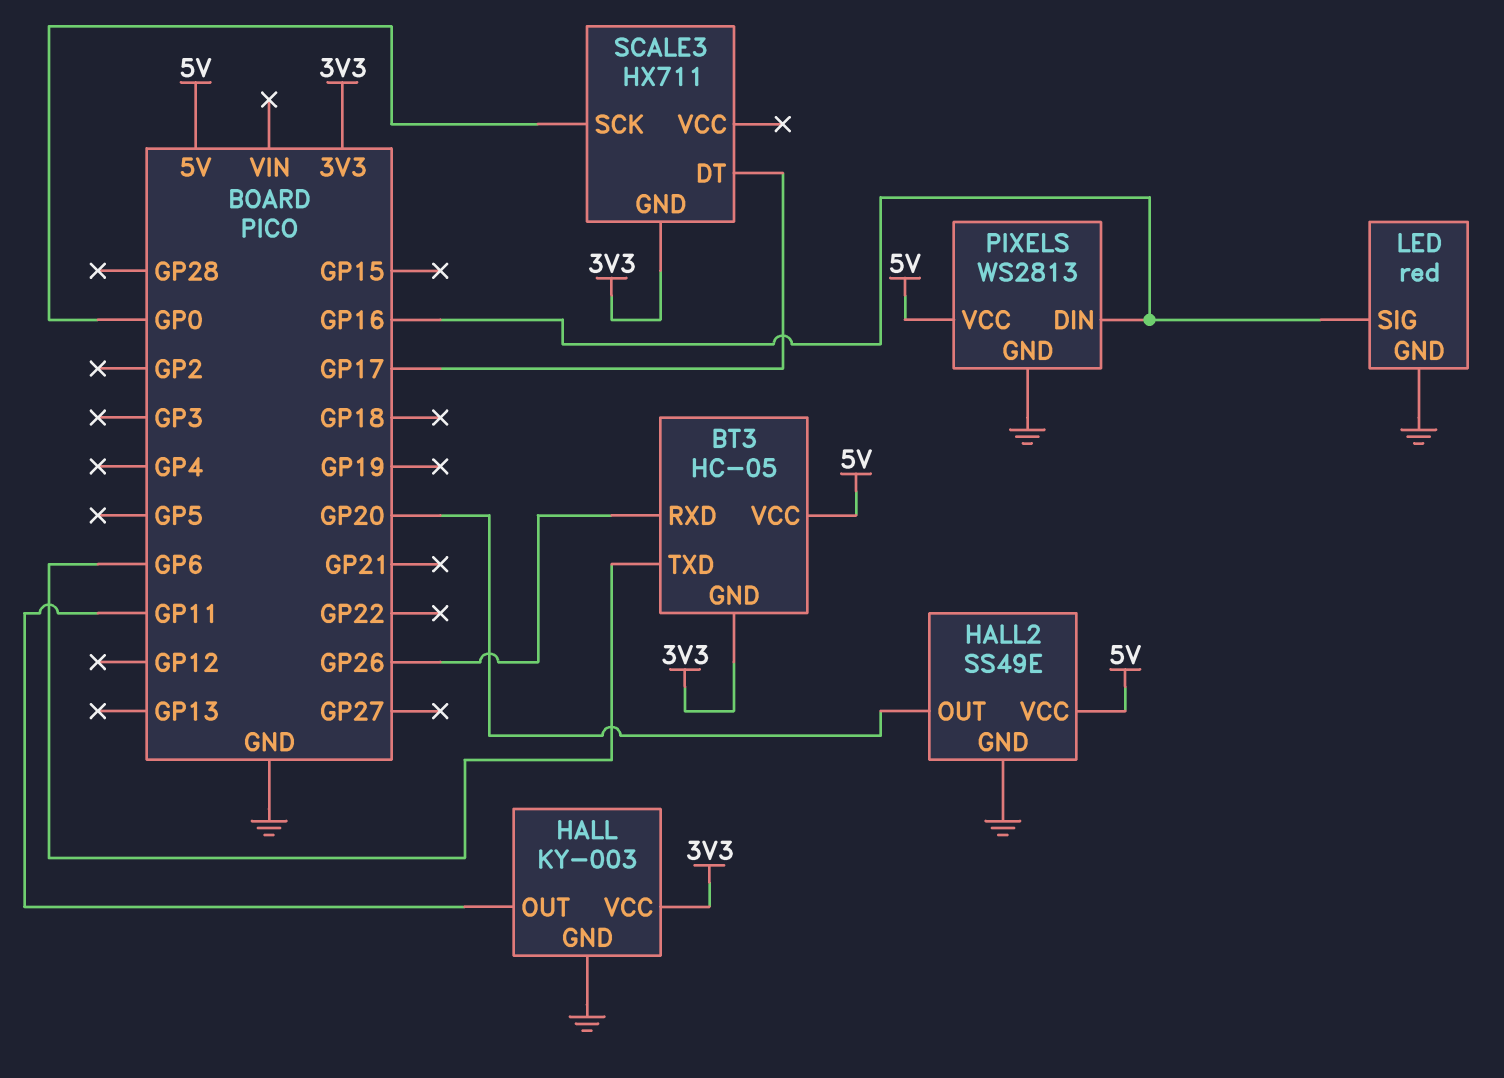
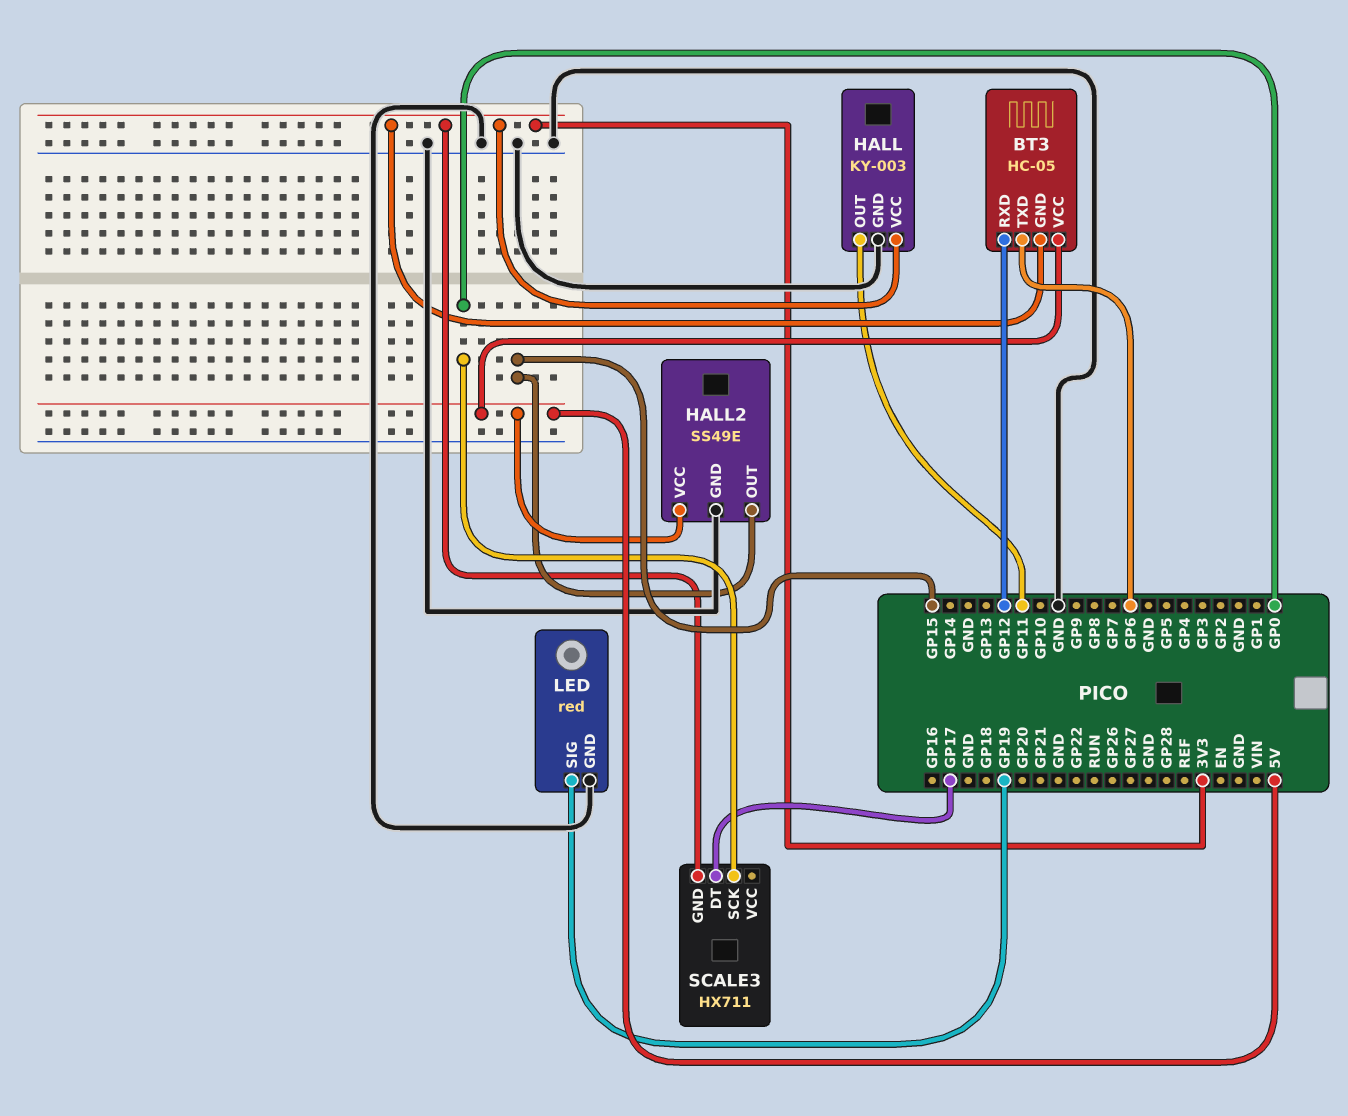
BT3 pin RXD: GP26 -> GP12
HALL2 pin OUT: GP20 -> GP15
LED pin SIG: GP16 -> GP19
PIXELS: WS2813 -> none
PIXELS pin DIN: GP16 -> none
PIXELS pin GND: GND -> none
PIXELS pin VCC: 5V -> none

